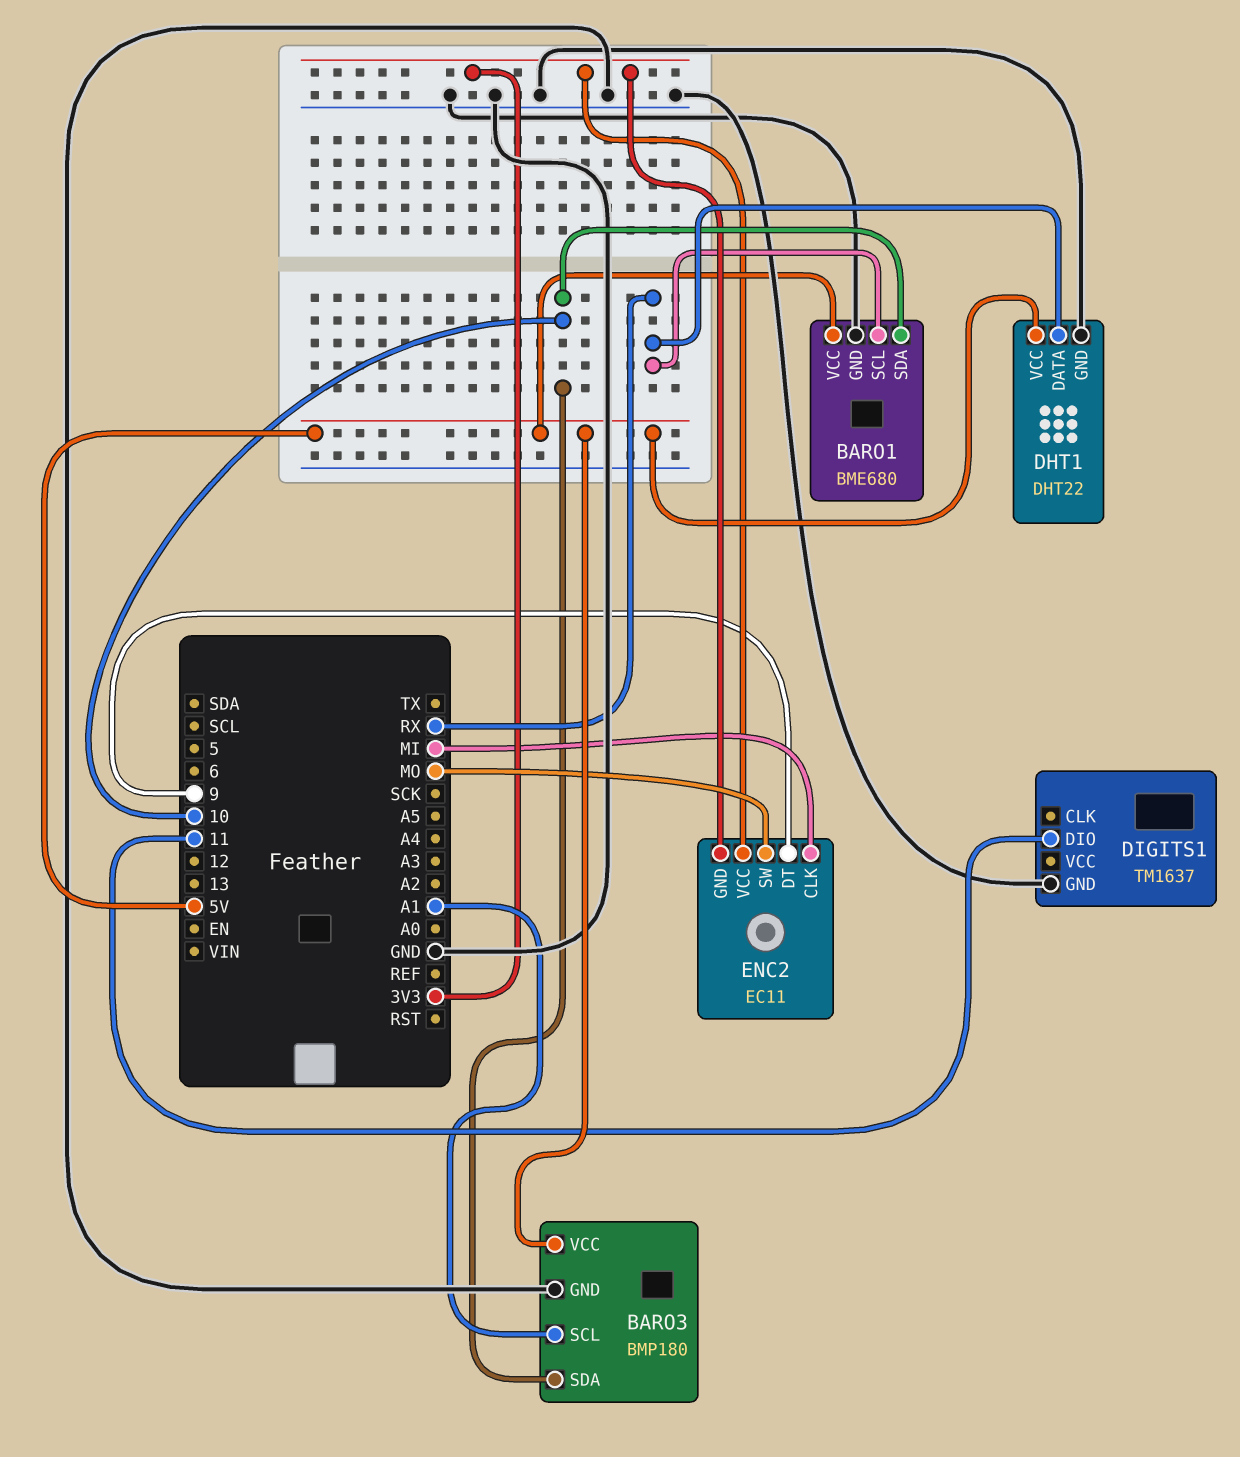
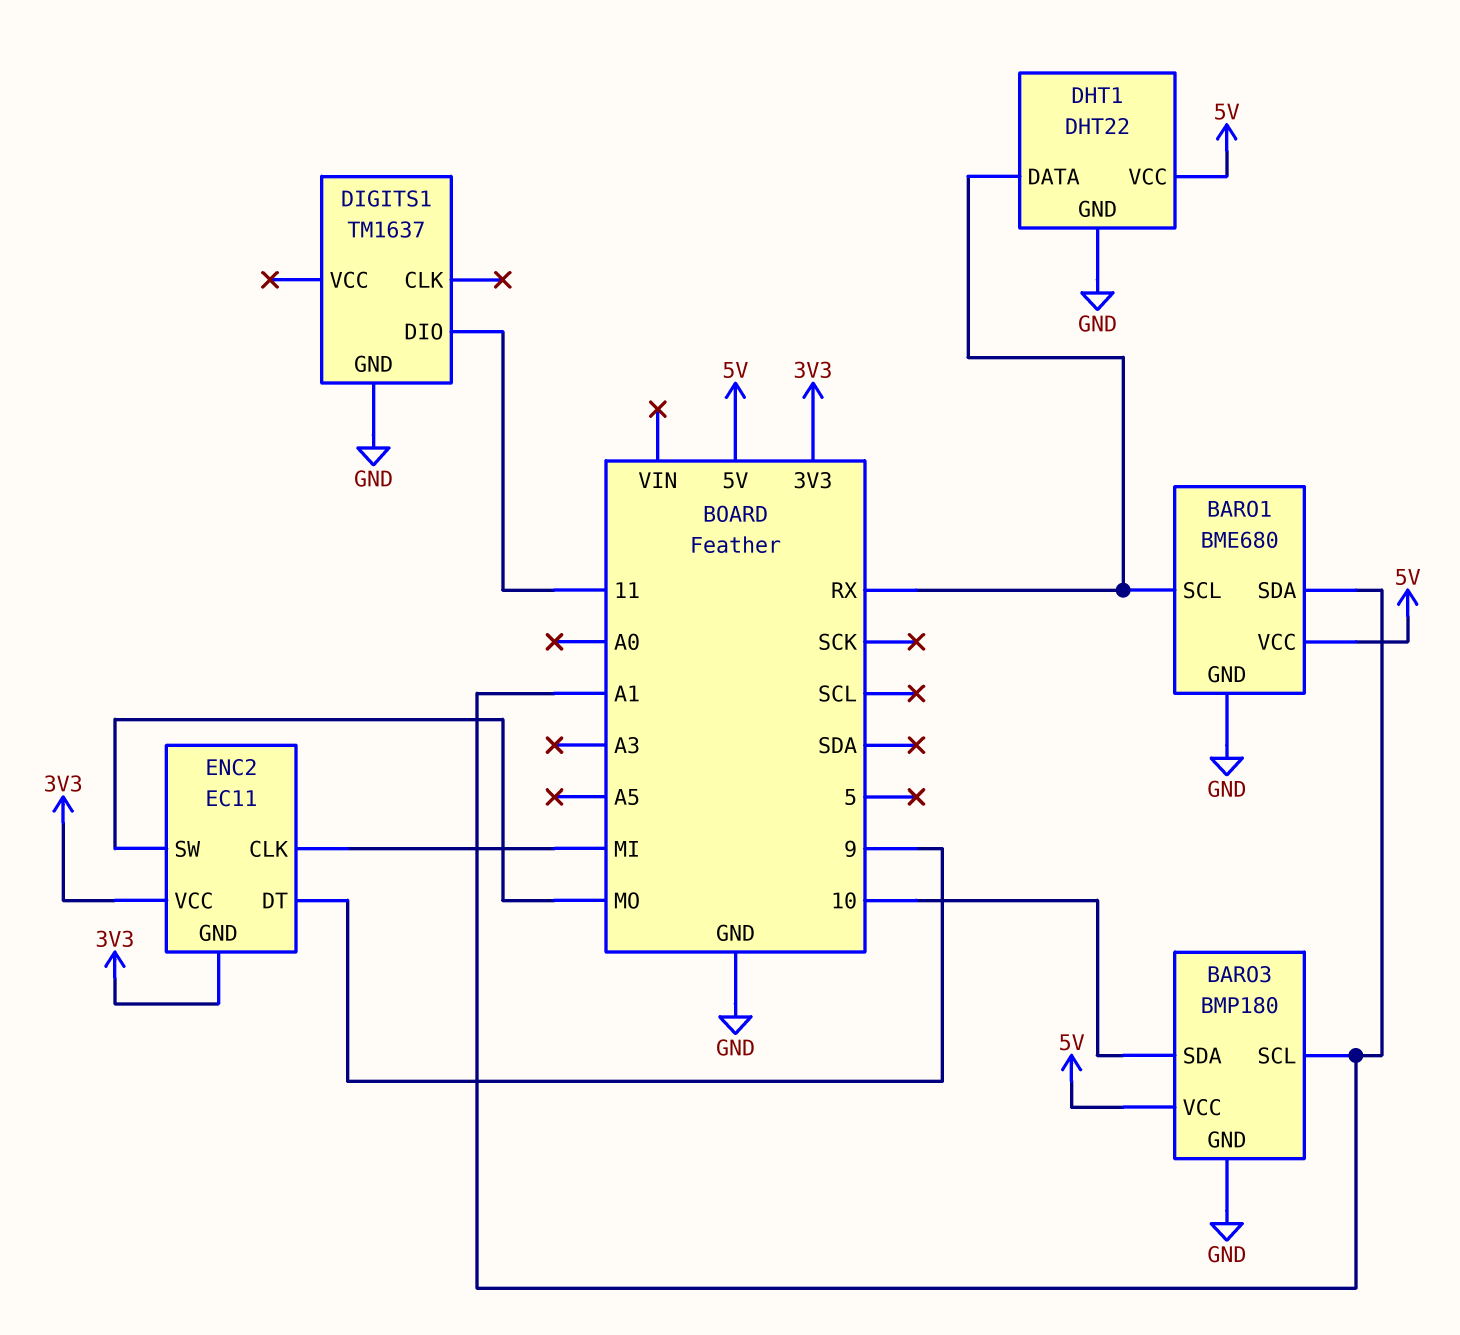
BARO1 pin SDA: 10 -> A1

